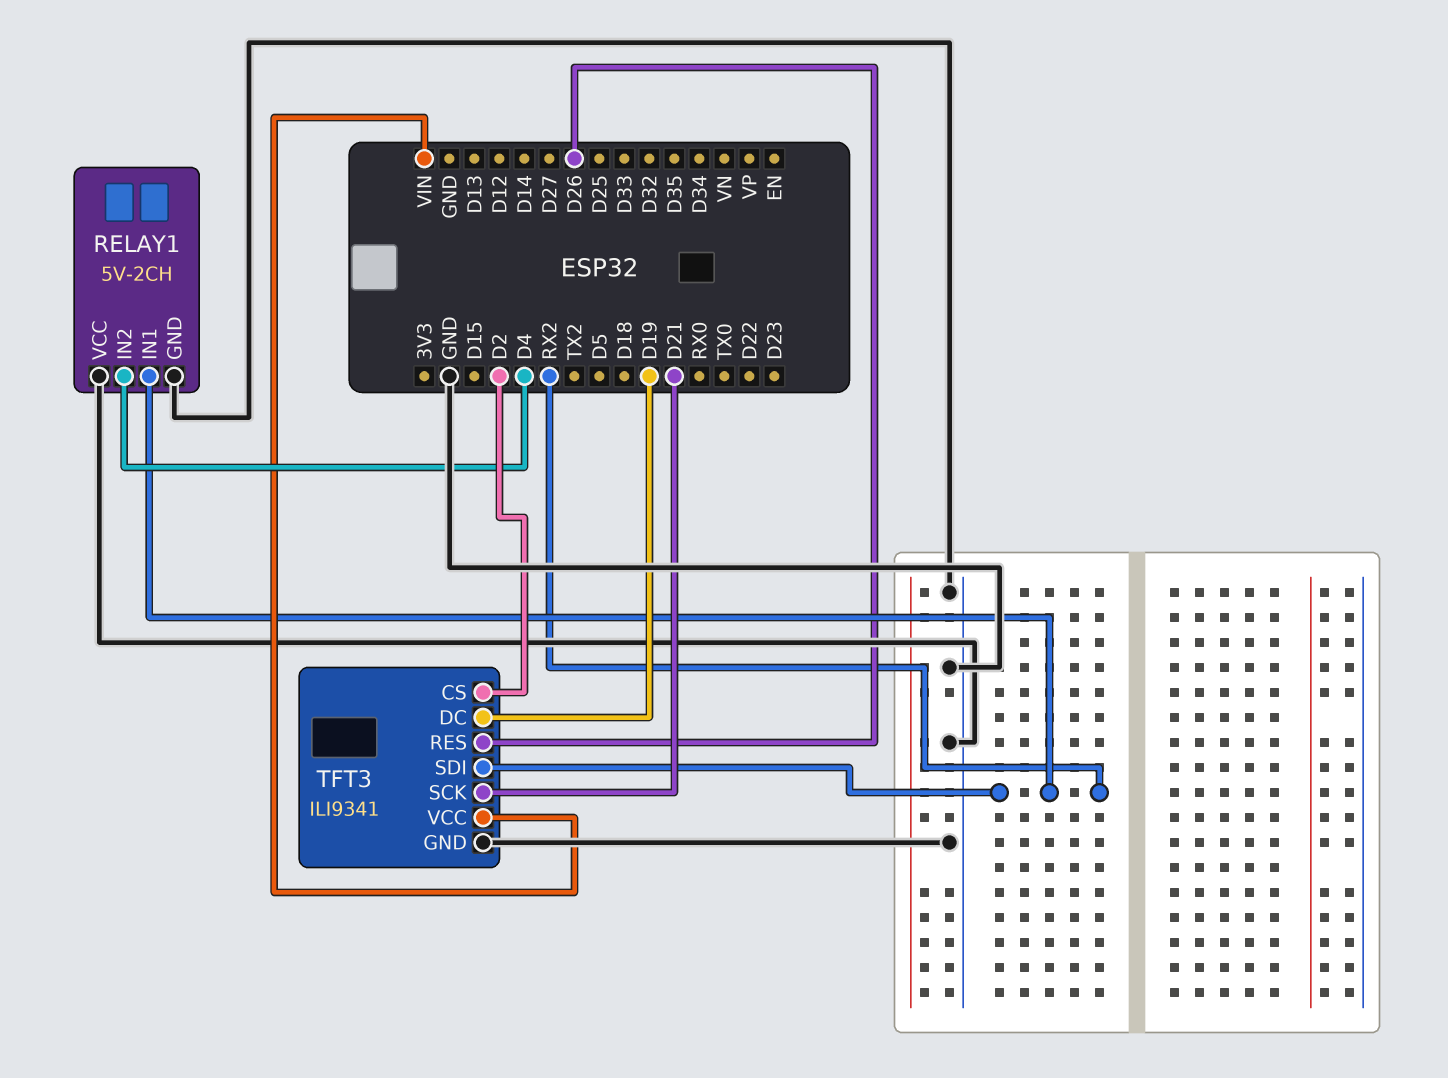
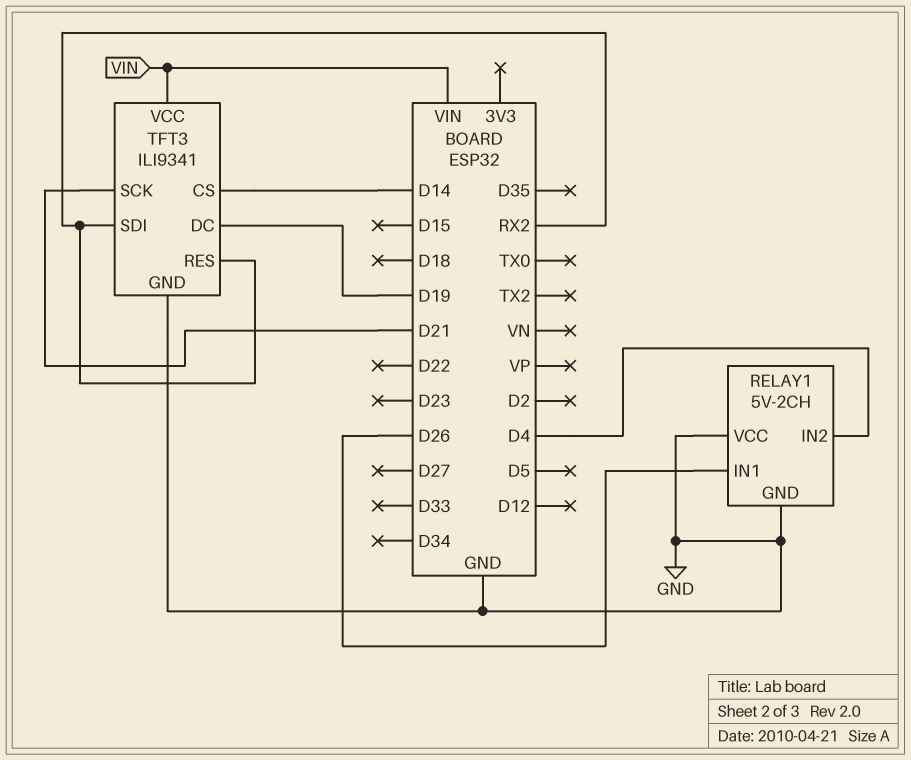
RELAY1 pin IN1: RX2 -> D26
TFT3 pin CS: D2 -> D14
TFT3 pin RES: D26 -> RX2

